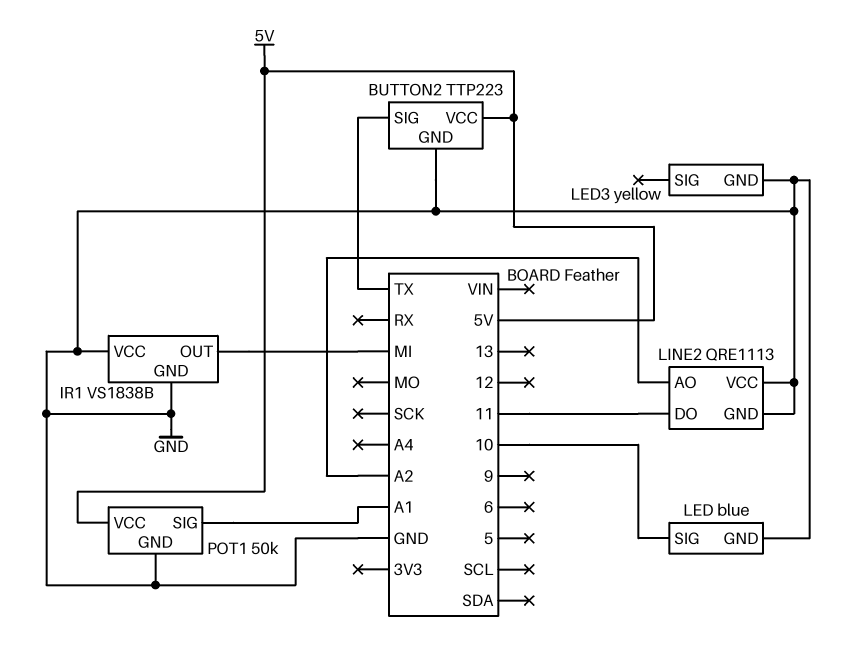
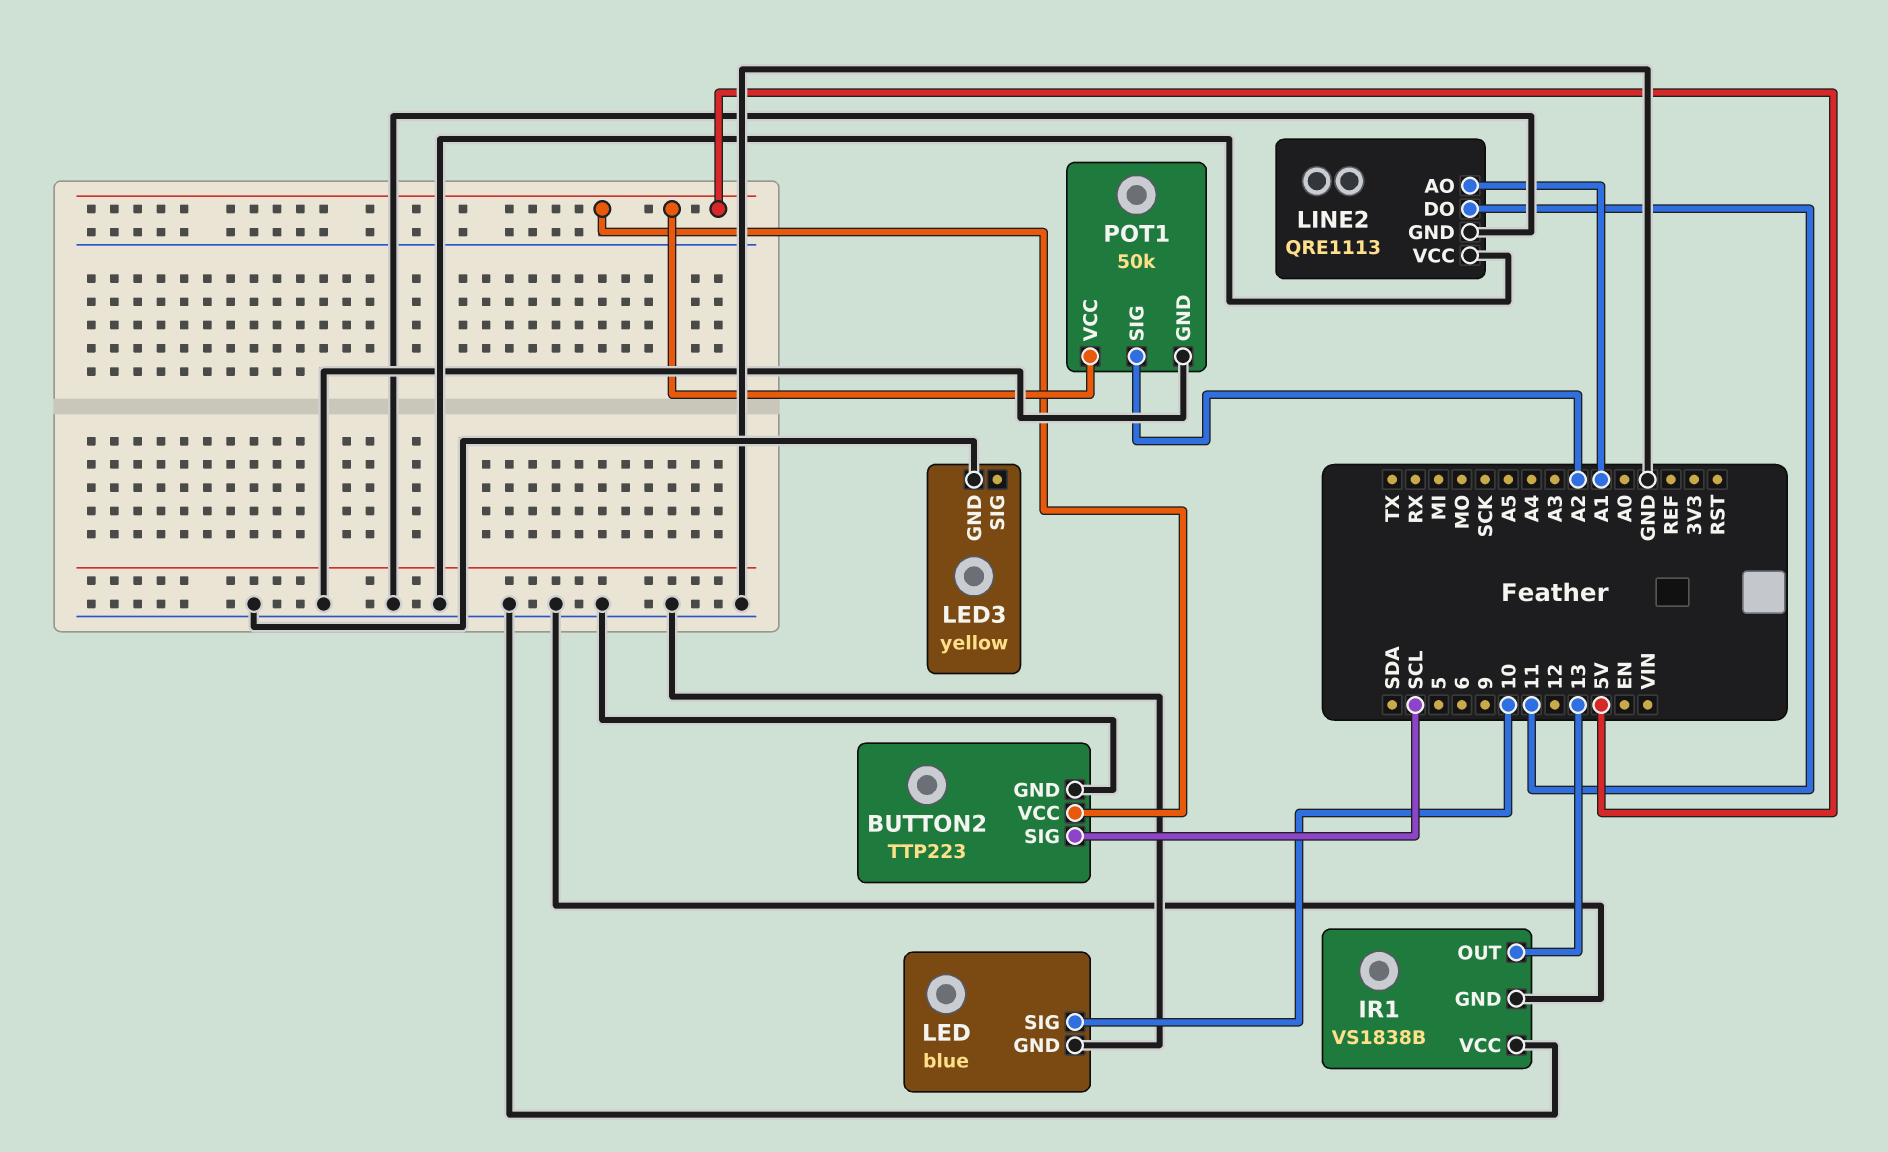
BUTTON2 pin SIG: TX -> SCL
IR1 pin OUT: MI -> 13
LINE2 pin AO: A2 -> A1
POT1 pin SIG: A1 -> A2

